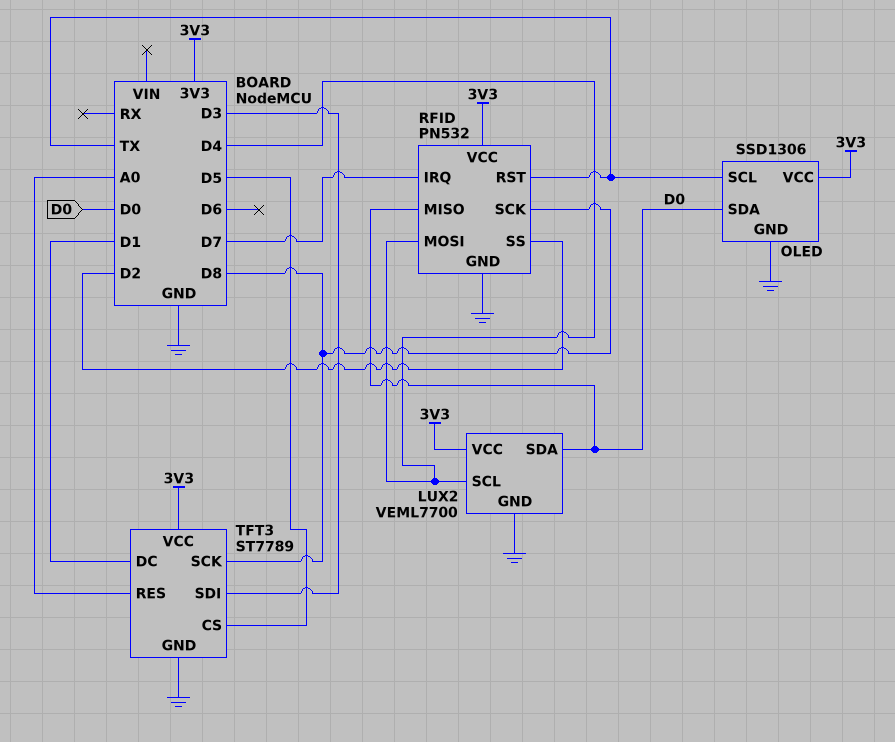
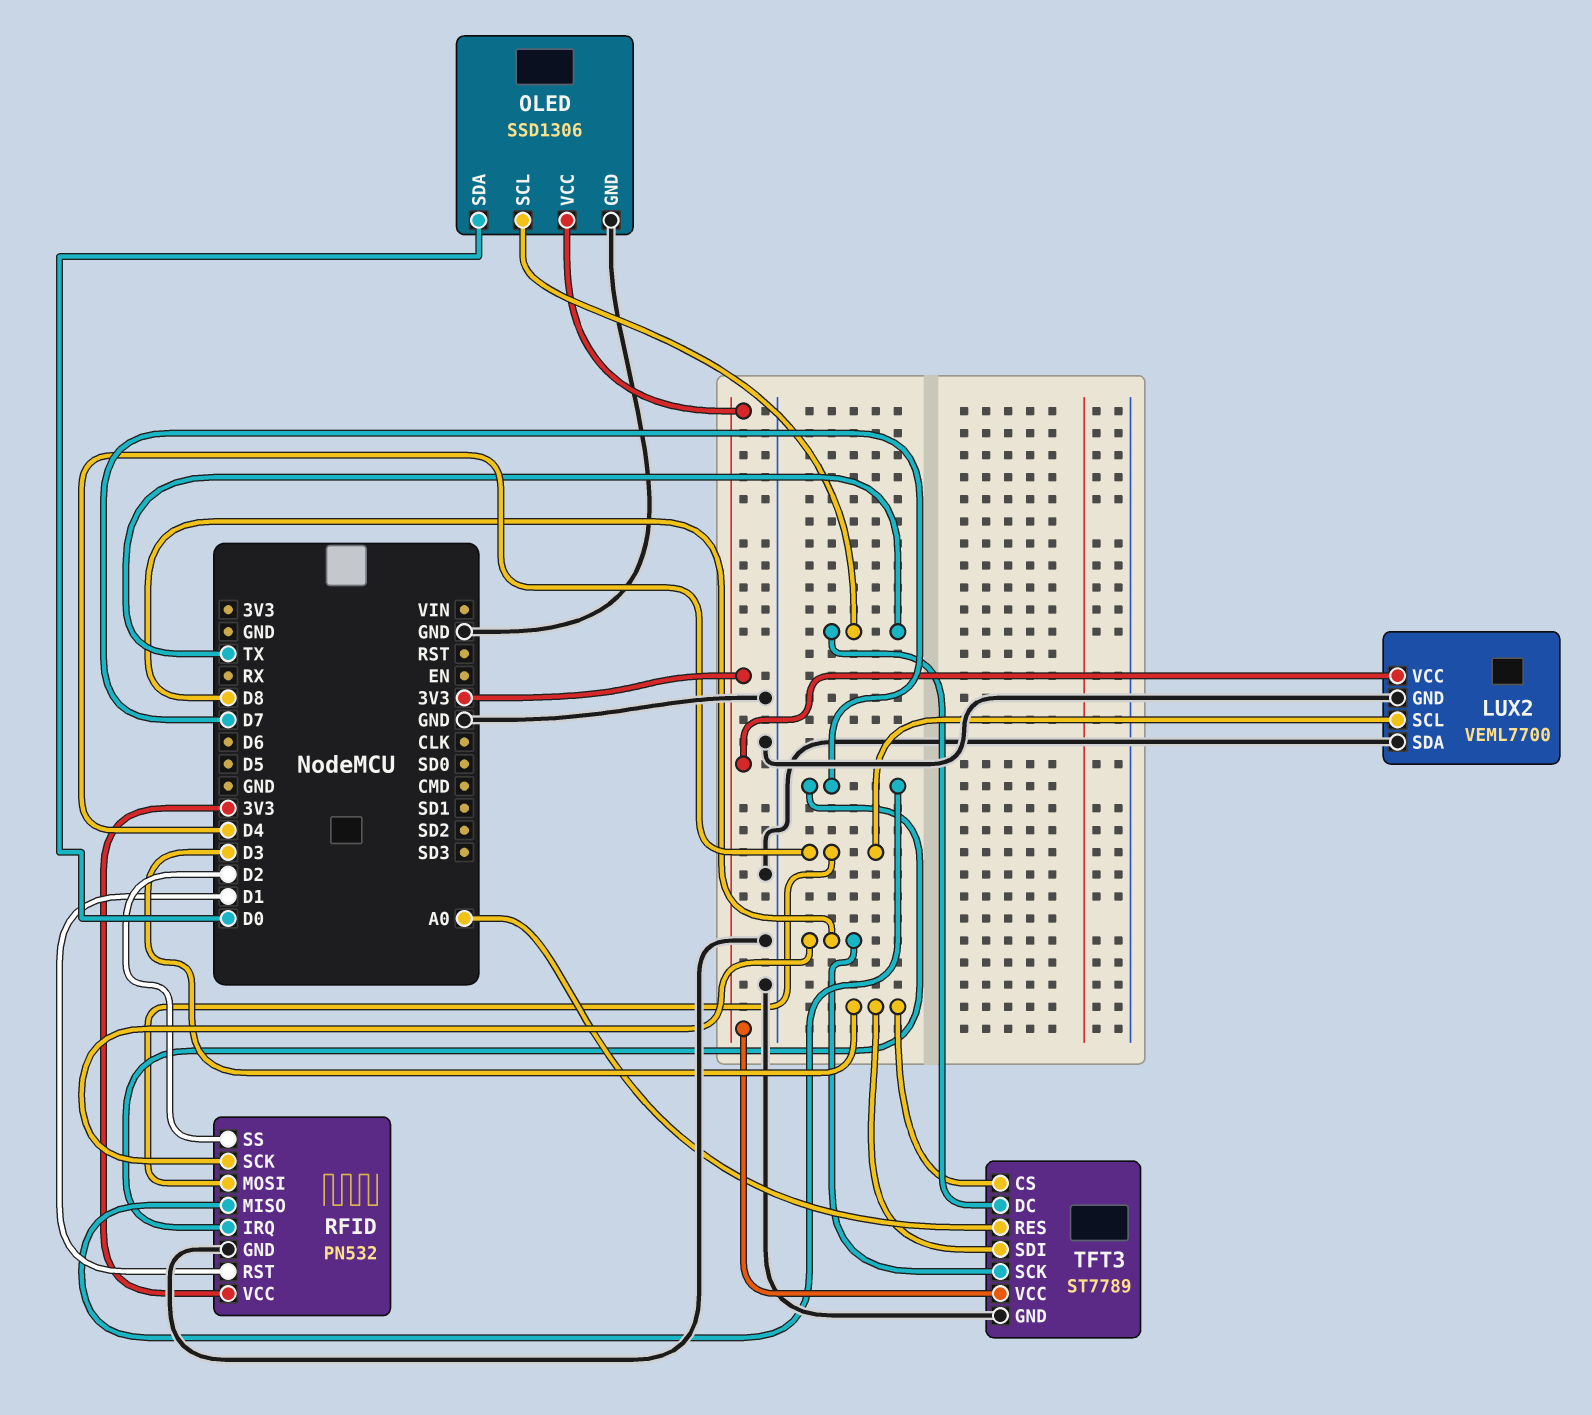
LUX2 pin SDA: D0 -> GND
RFID pin MISO: D0 -> D7
RFID pin RST: TX -> D1
TFT3 pin CS: D5 -> D3
TFT3 pin DC: D1 -> TX

